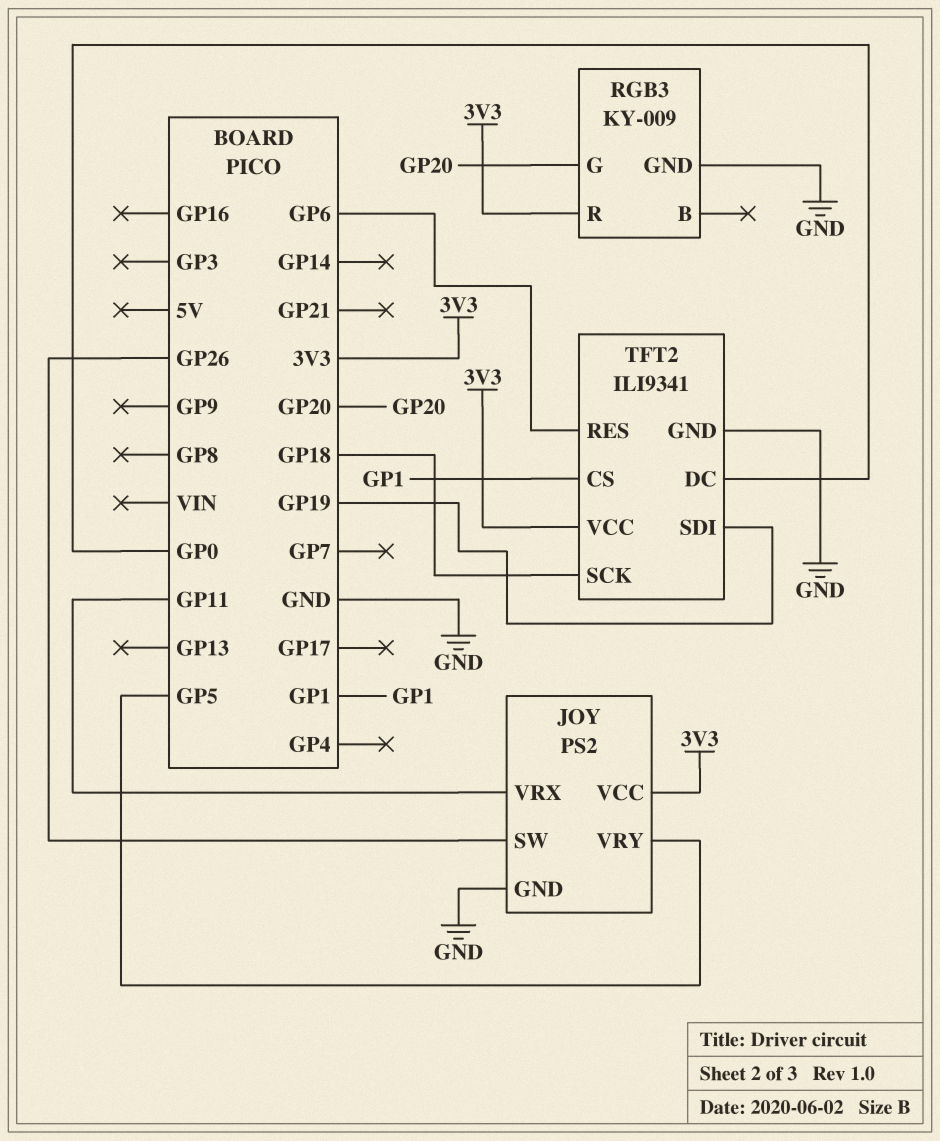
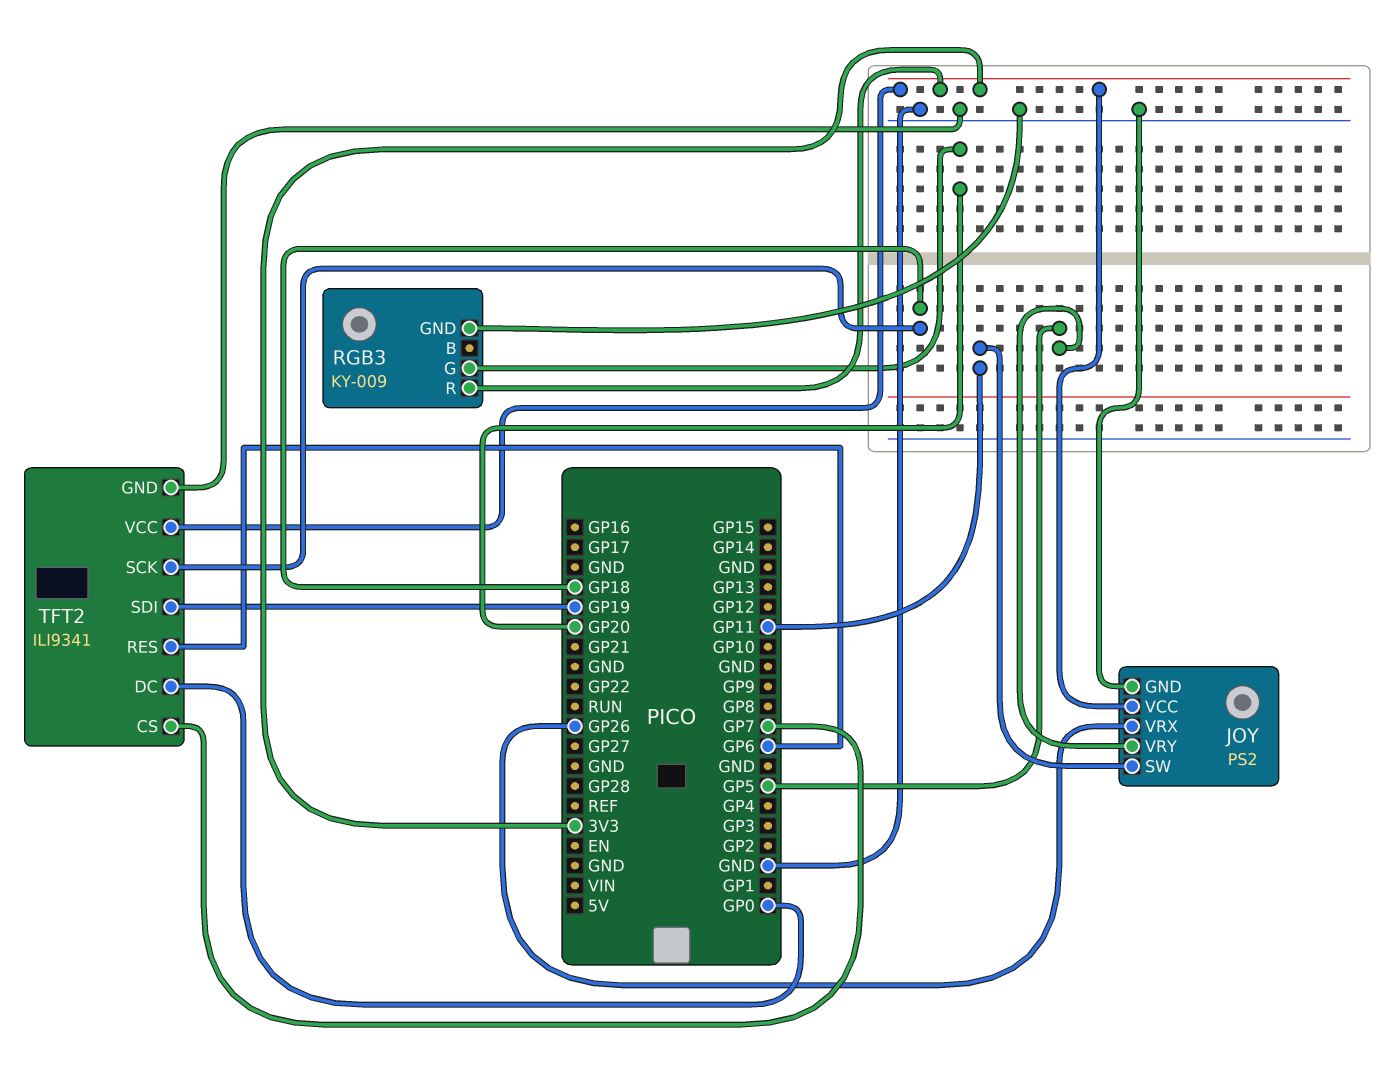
JOY pin SW: GP26 -> GP11
JOY pin VRX: GP11 -> GP26
TFT2 pin CS: GP1 -> GP7

